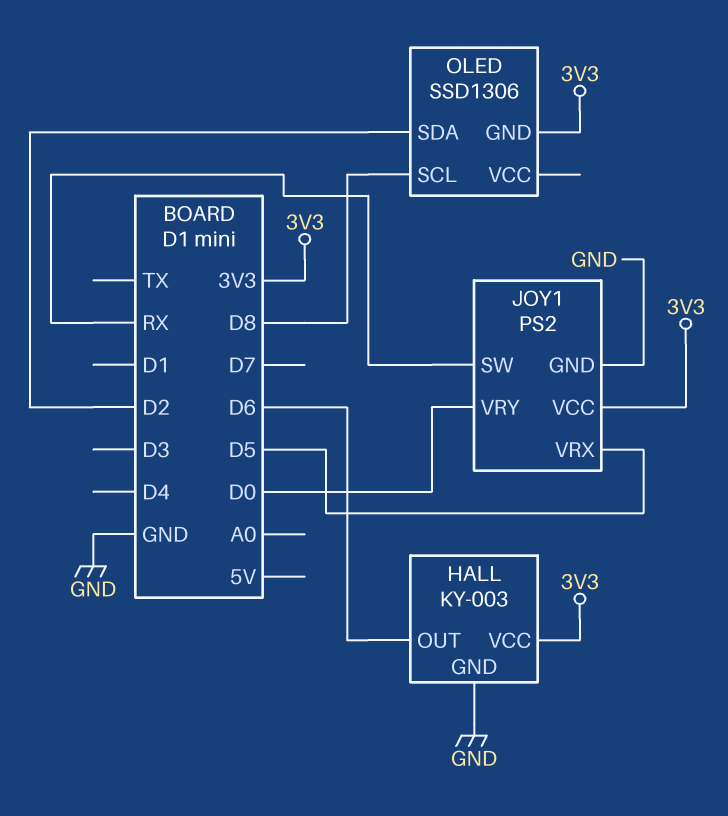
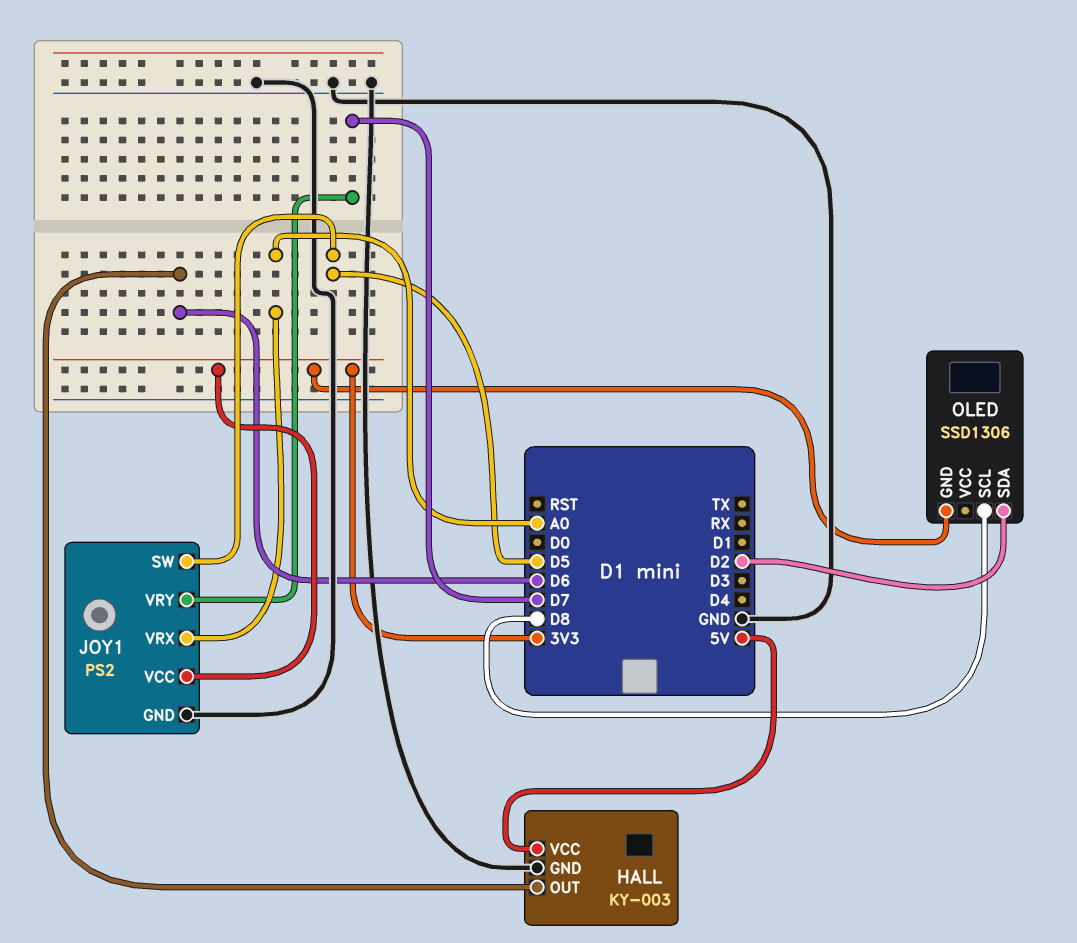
HALL pin VCC: 3V3 -> 5V
JOY1 pin SW: RX -> D5
JOY1 pin VRX: D5 -> A0
JOY1 pin VRY: D0 -> D7

